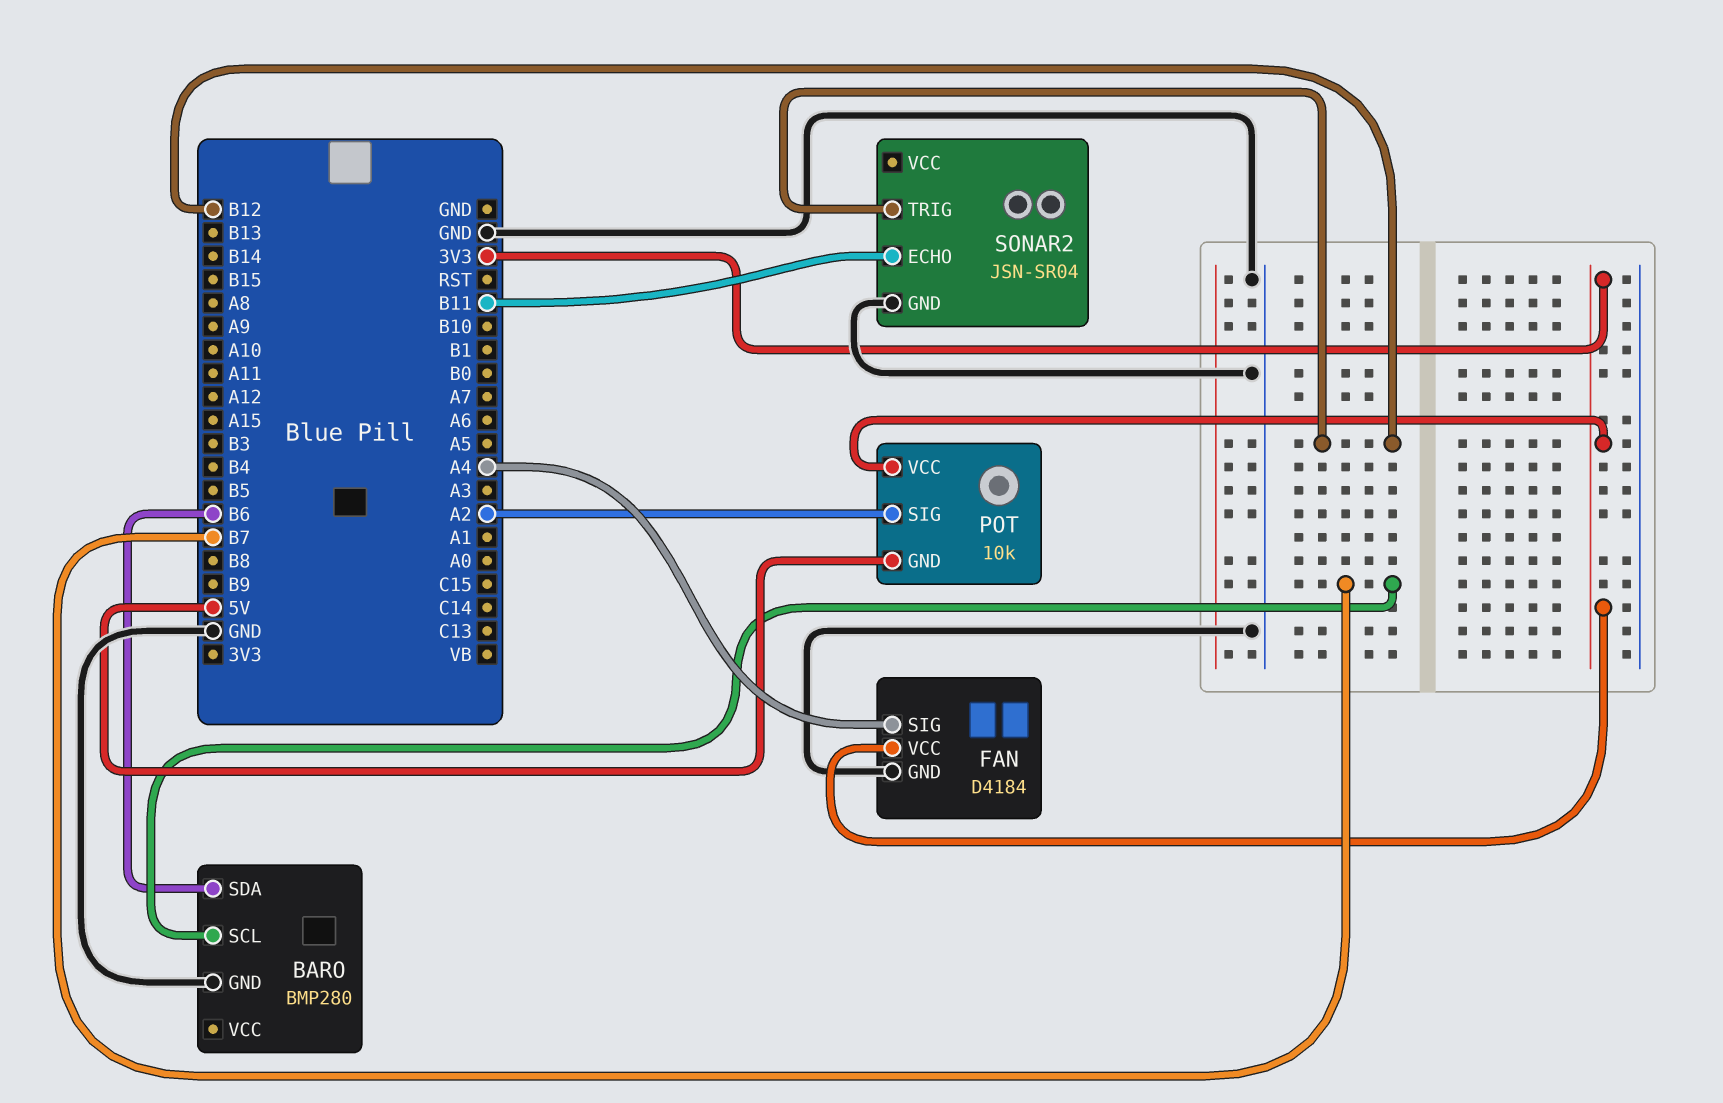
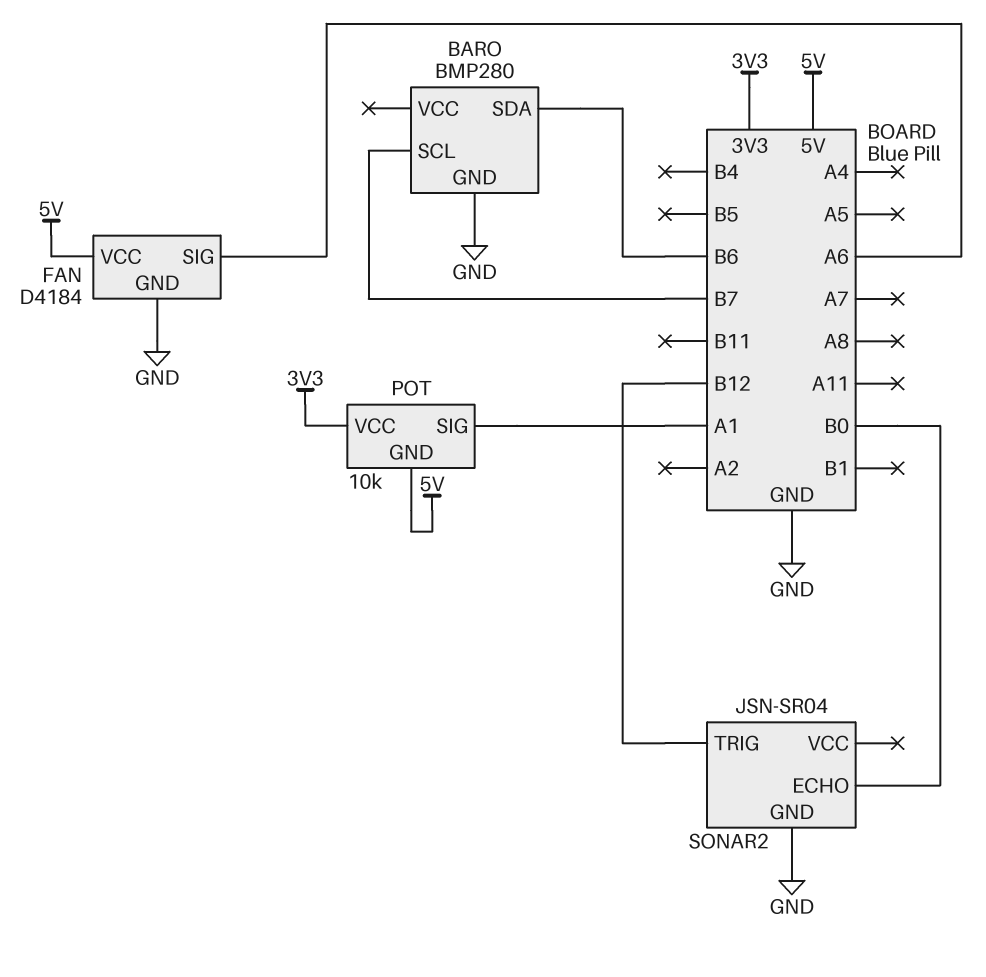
FAN pin SIG: A4 -> A6
FAN pin VCC: 3V3 -> 5V
POT pin SIG: A2 -> A1
SONAR2 pin ECHO: B11 -> B0

